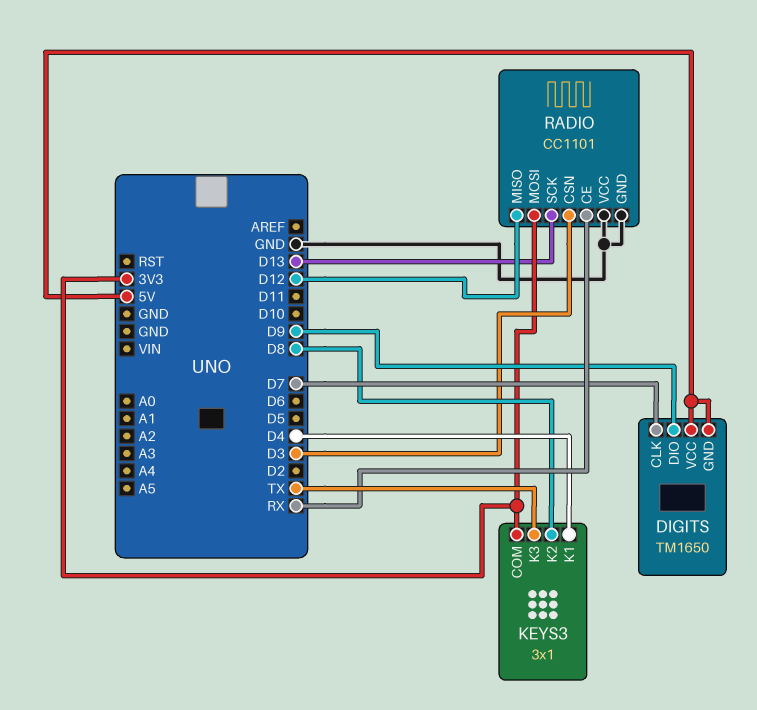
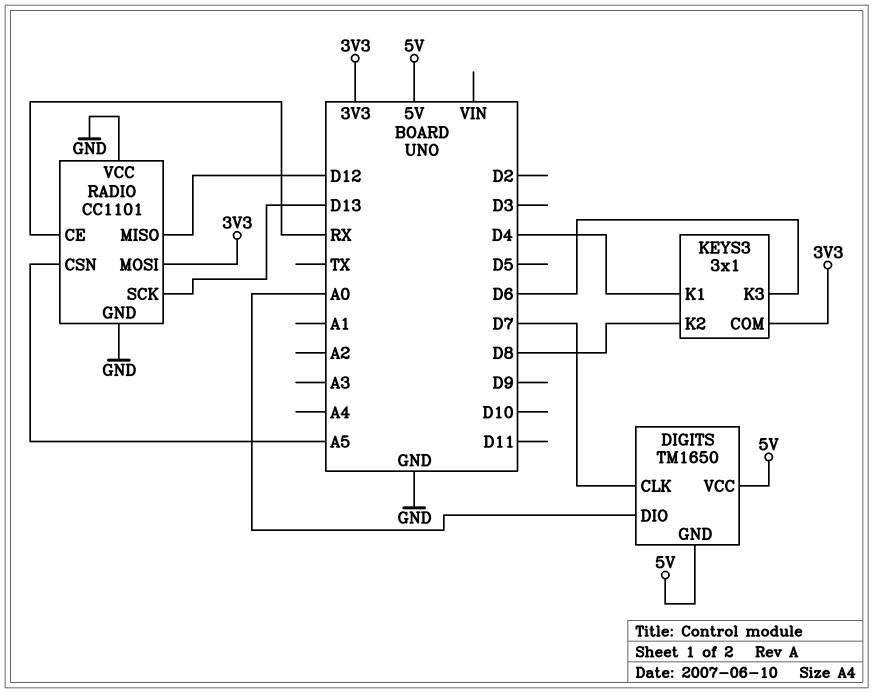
DIGITS pin DIO: D9 -> A0
KEYS3 pin K3: TX -> D6
RADIO pin CSN: D3 -> A5

